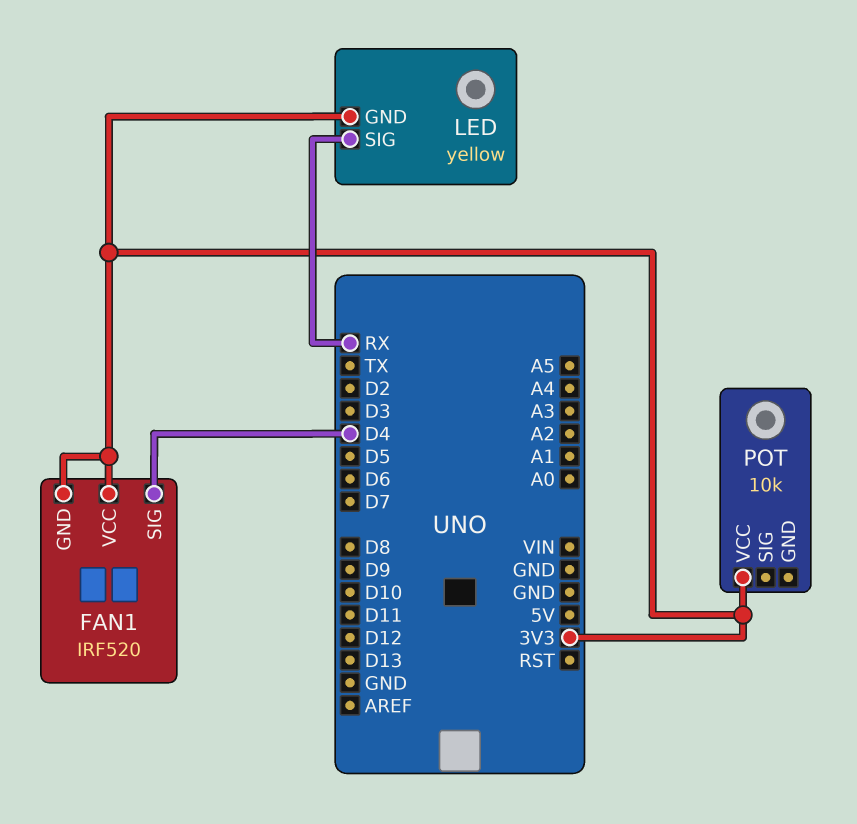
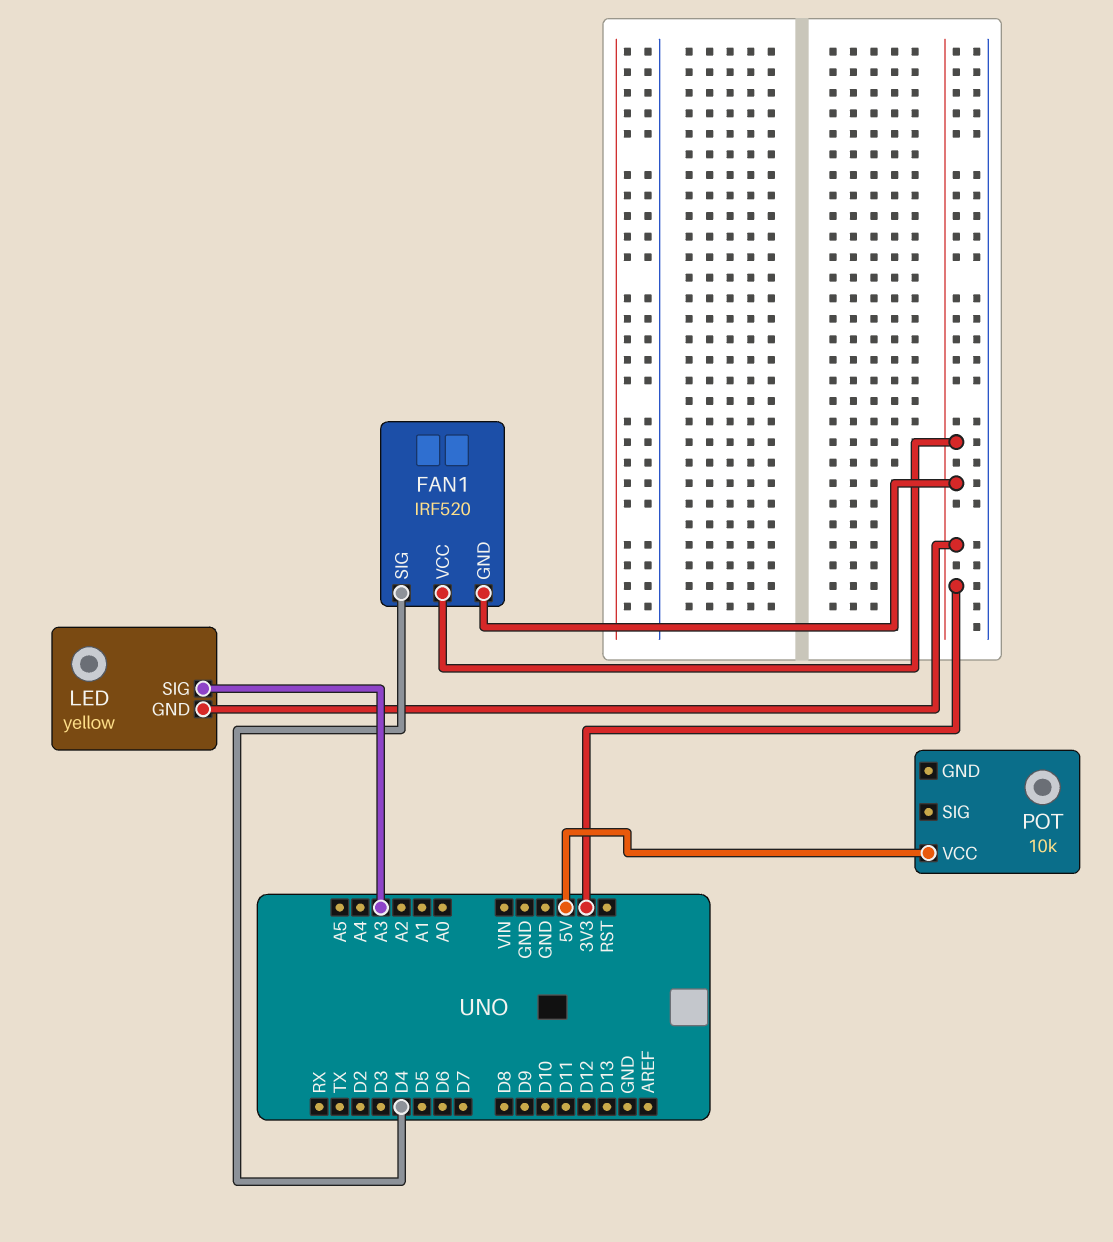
LED pin SIG: RX -> A3
POT pin VCC: 3V3 -> 5V

